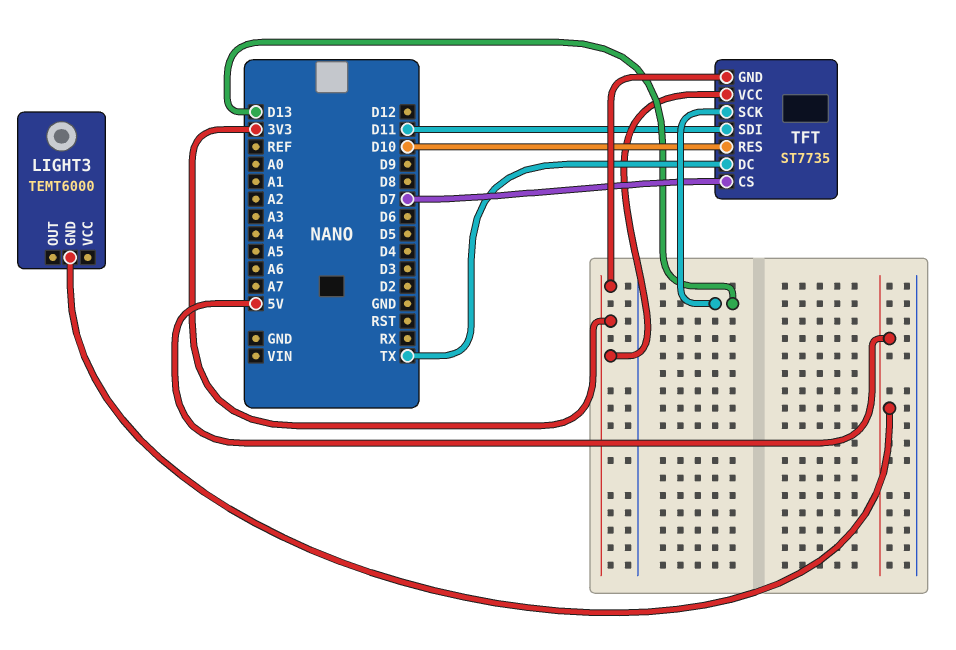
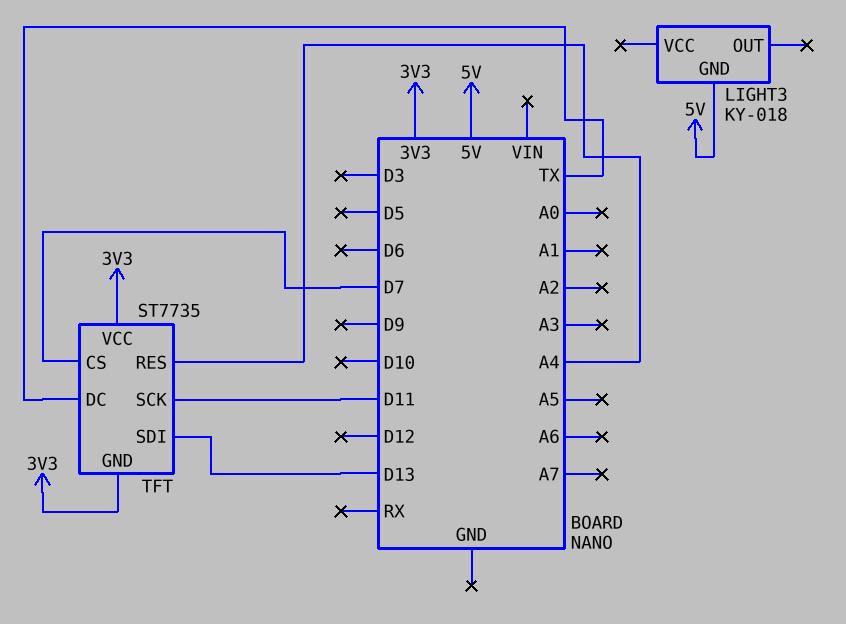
LIGHT3: TEMT6000 -> KY-018
TFT pin RES: D10 -> A4
TFT pin SCK: D13 -> D11
TFT pin SDI: D11 -> D13

